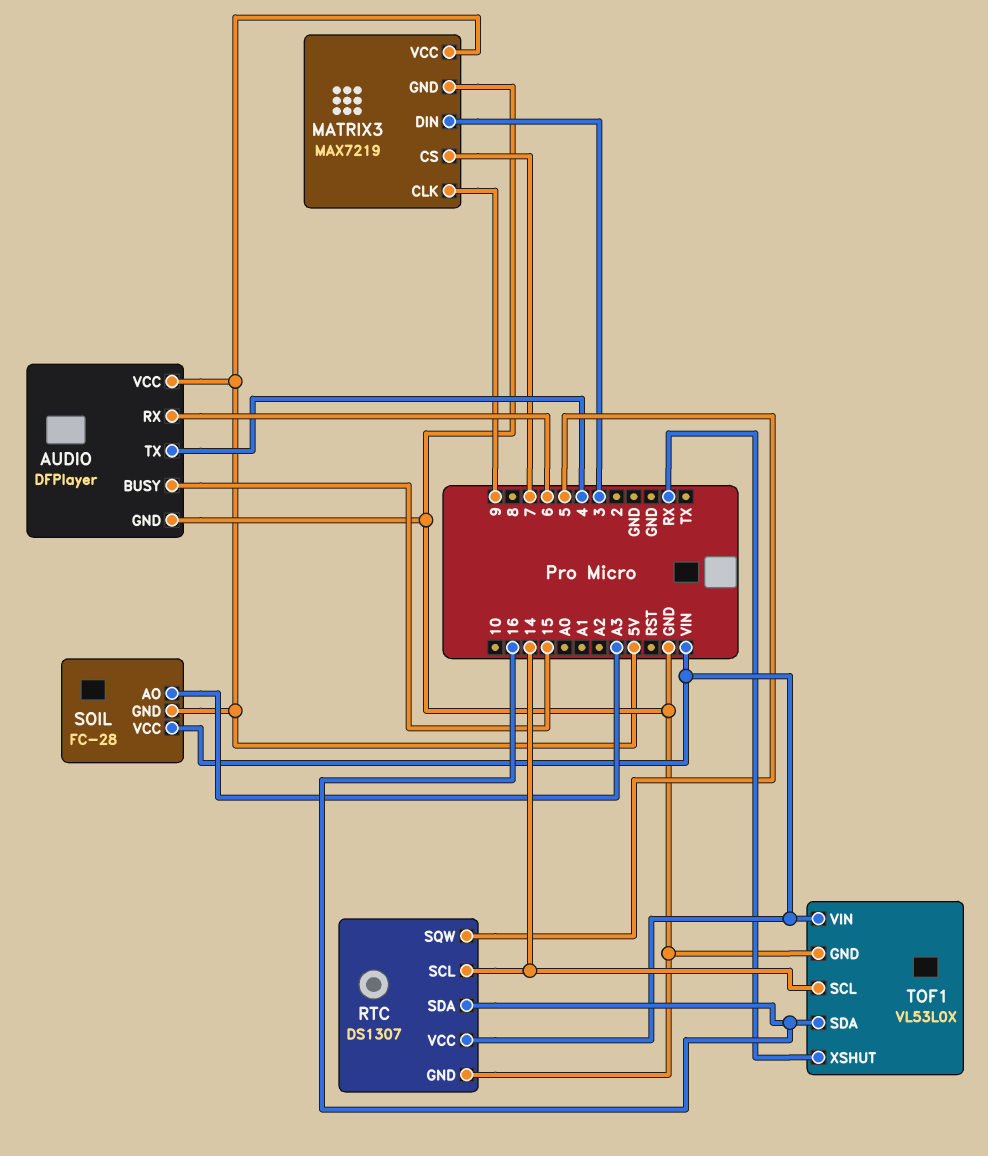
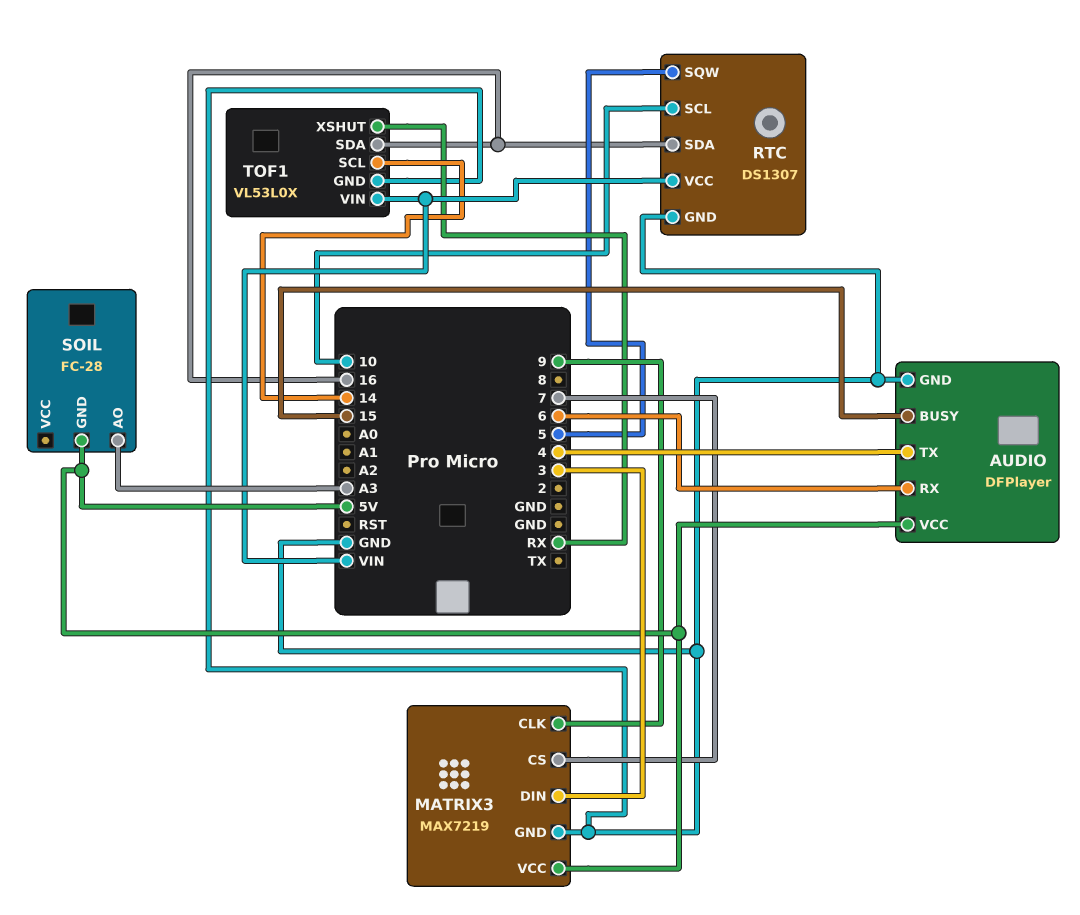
RTC pin SCL: 14 -> 10
SOIL pin VCC: VIN -> none

